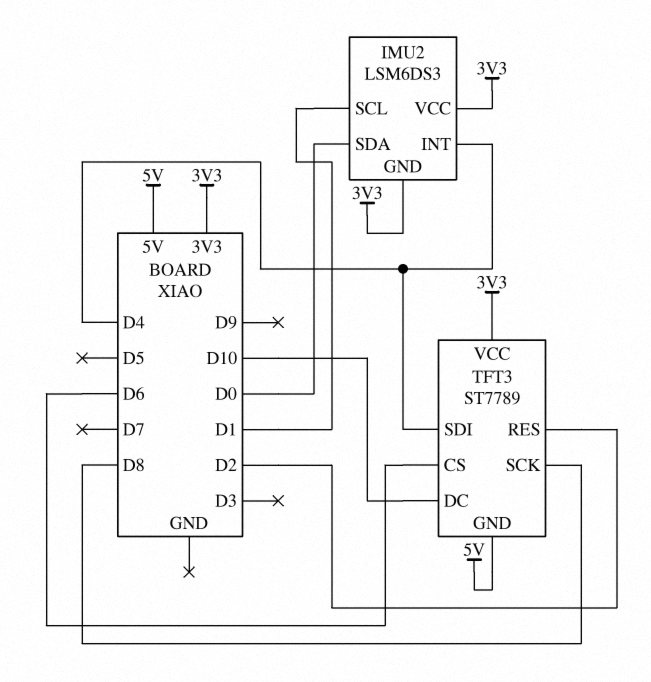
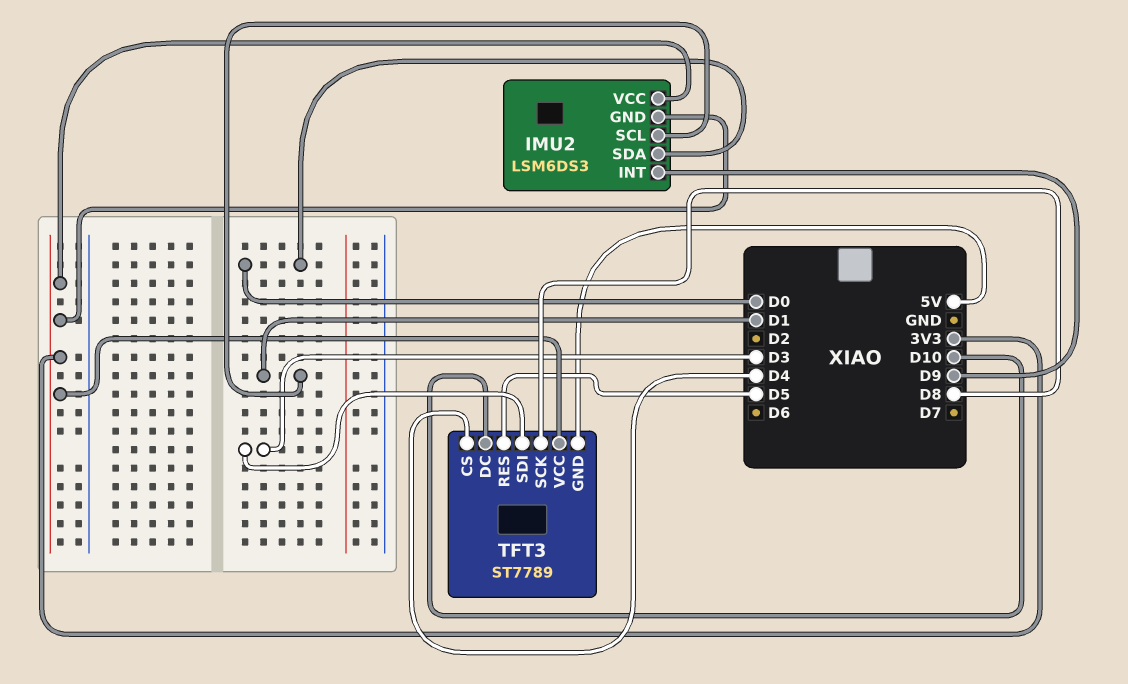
IMU2 pin INT: D4 -> D9
TFT3 pin CS: D6 -> D4
TFT3 pin RES: D2 -> D5
TFT3 pin SDI: D4 -> D3

